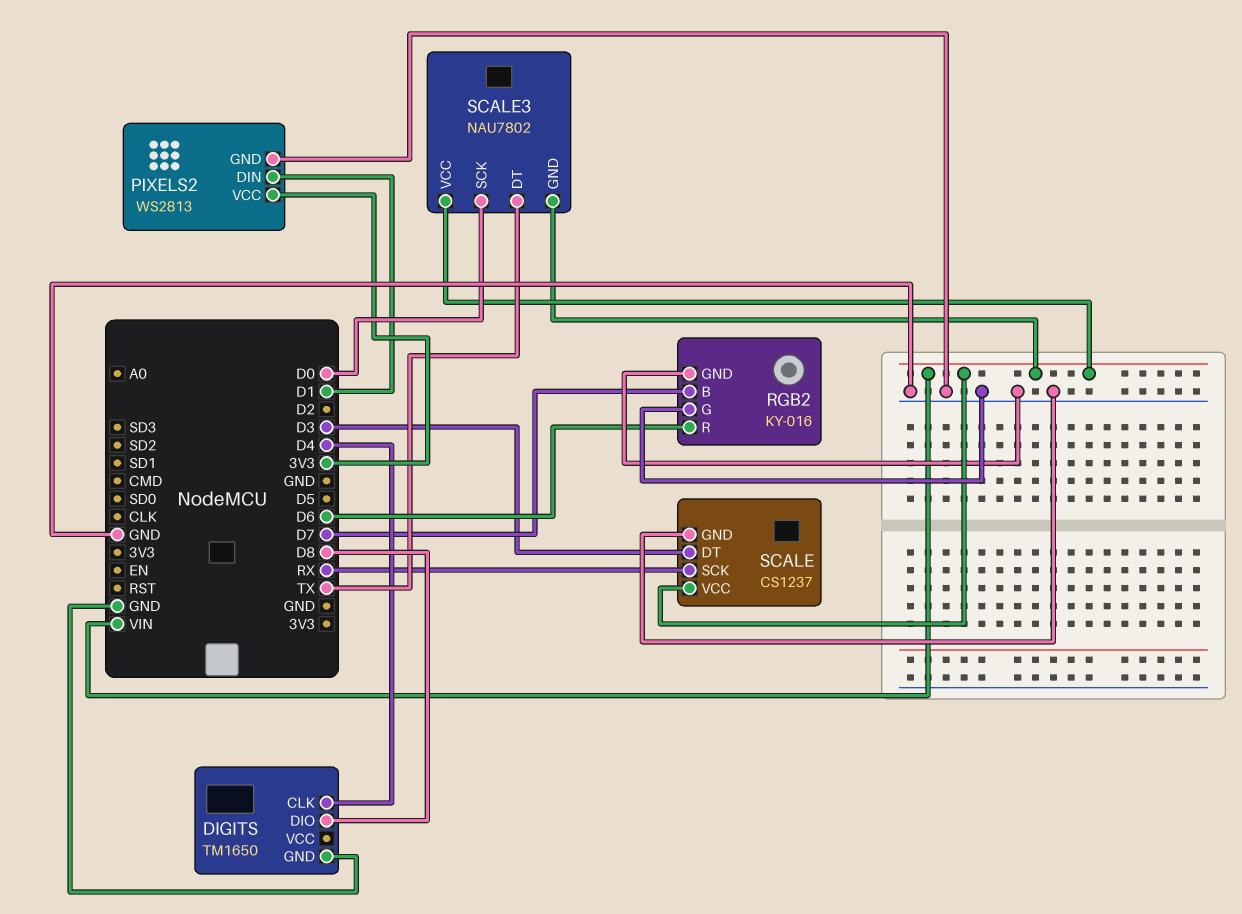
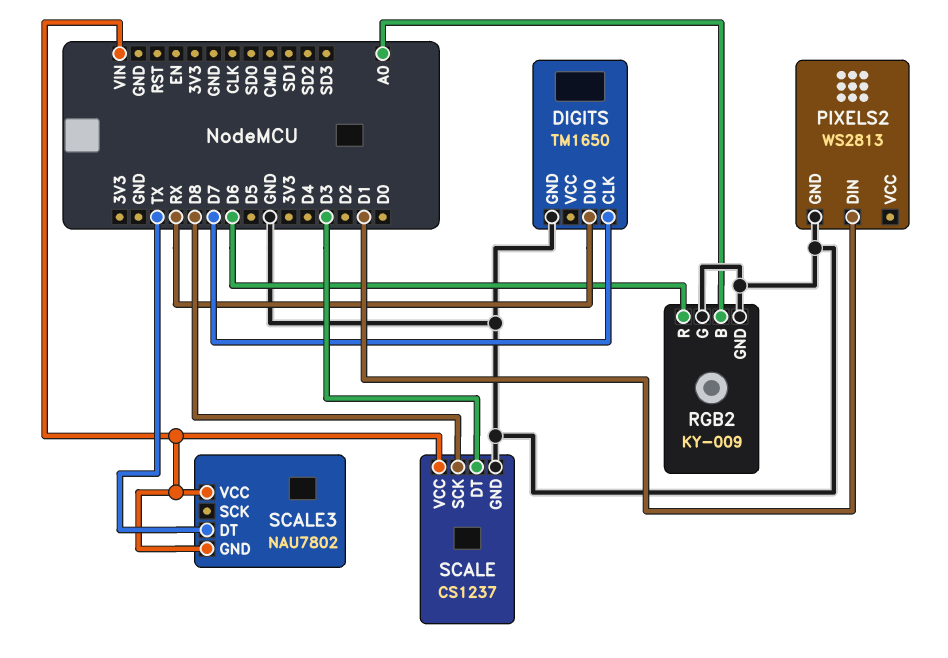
DIGITS pin CLK: D4 -> D7
DIGITS pin DIO: D8 -> RX
PIXELS2 pin VCC: 3V3 -> none
RGB2: KY-016 -> KY-009
RGB2 pin B: D7 -> A0
SCALE pin SCK: RX -> D8
SCALE3 pin SCK: D0 -> none

